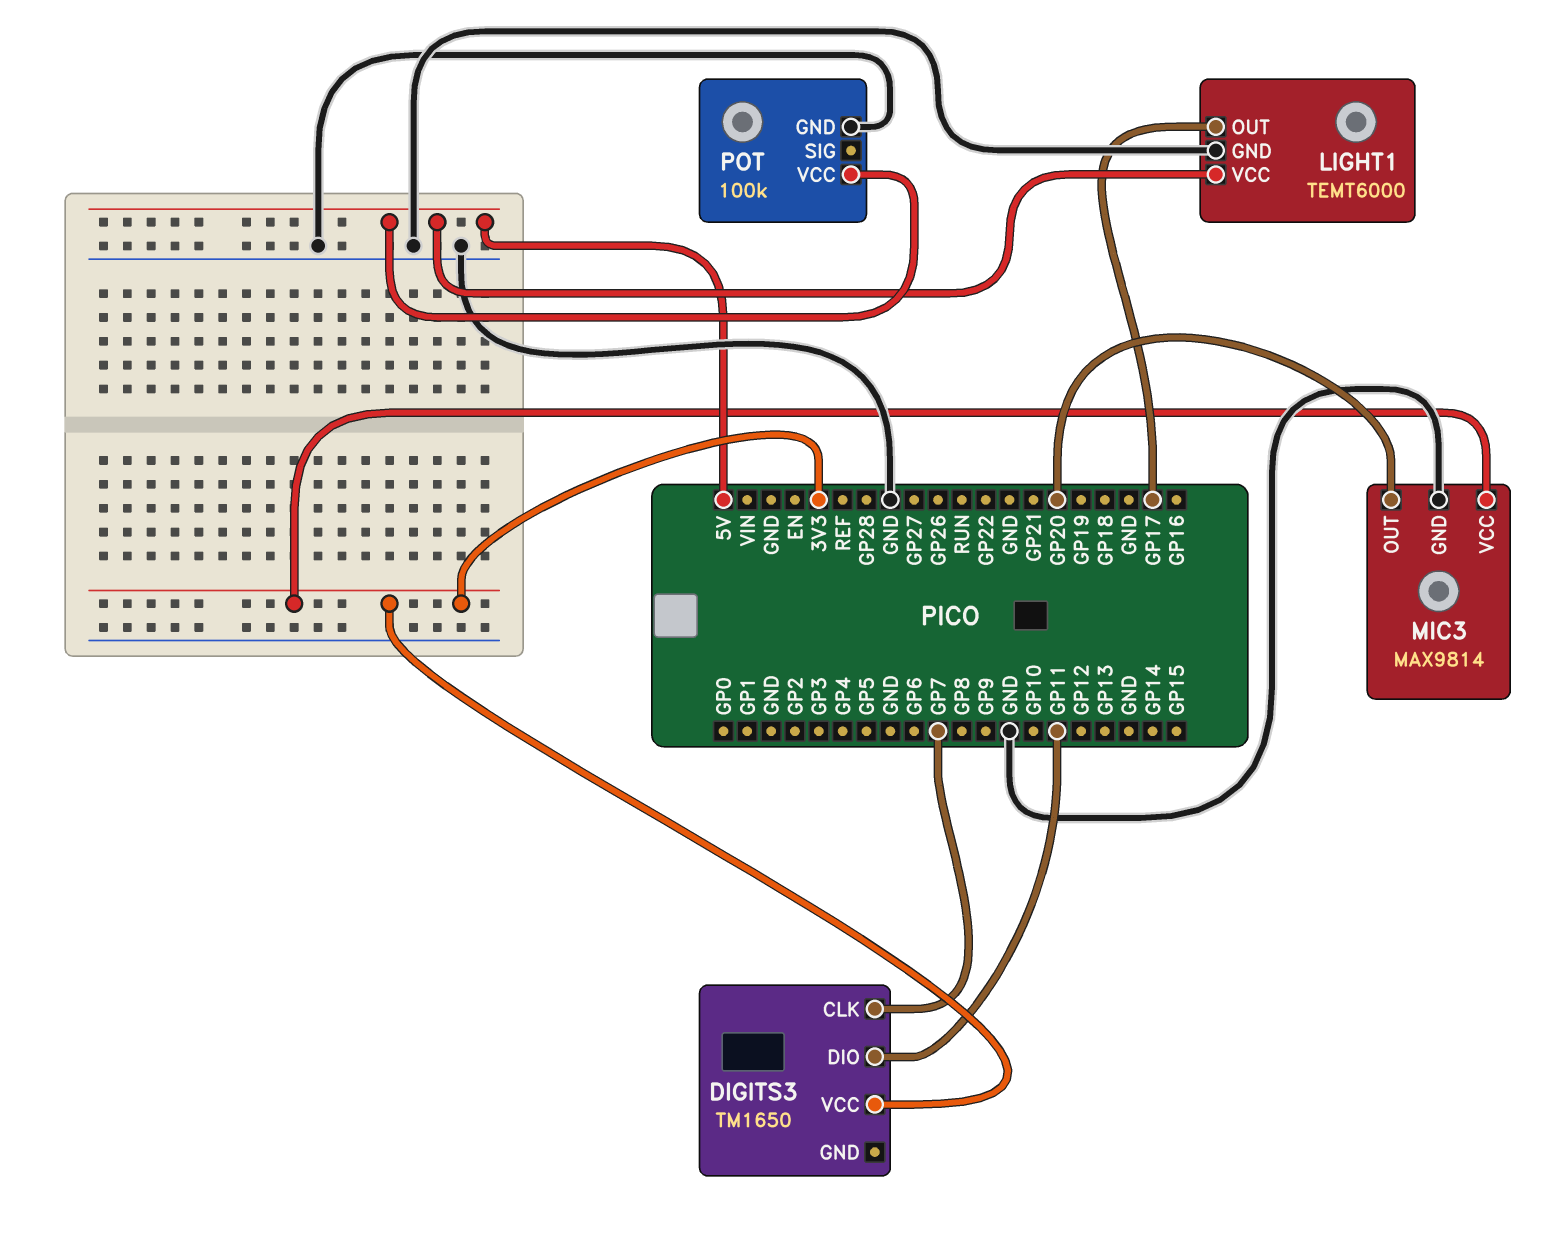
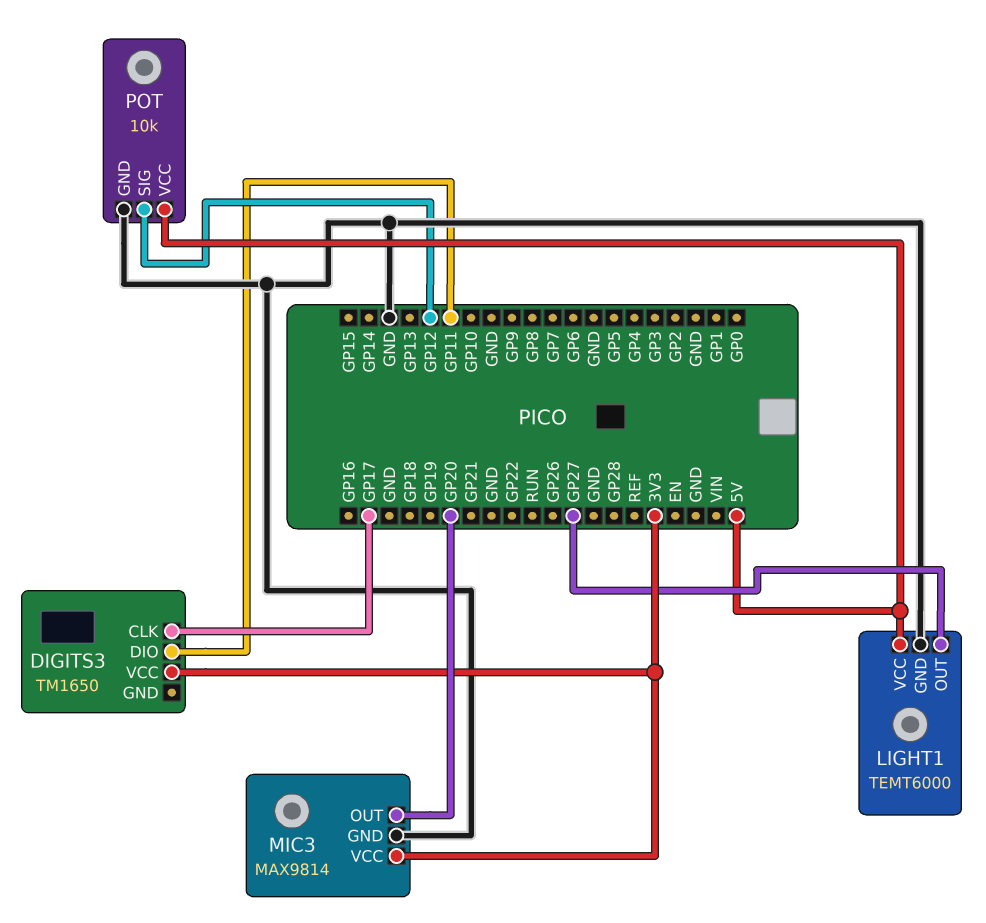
DIGITS3 pin CLK: GP7 -> GP17
LIGHT1 pin OUT: GP17 -> GP27
POT: 100k -> 10k
POT pin SIG: none -> GP12

